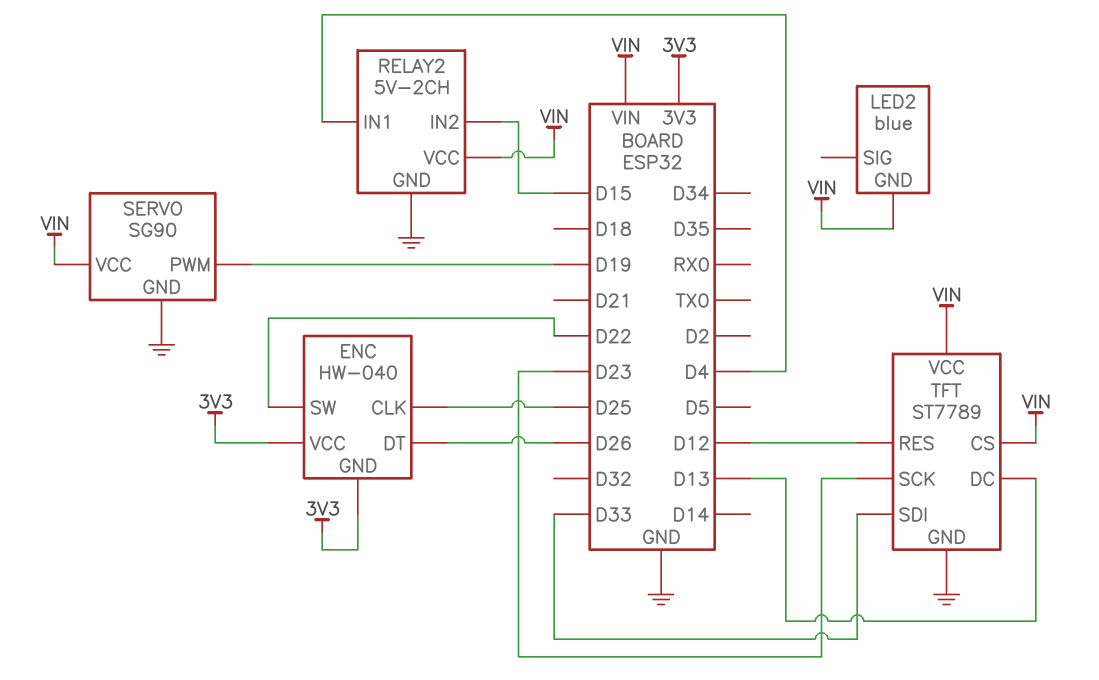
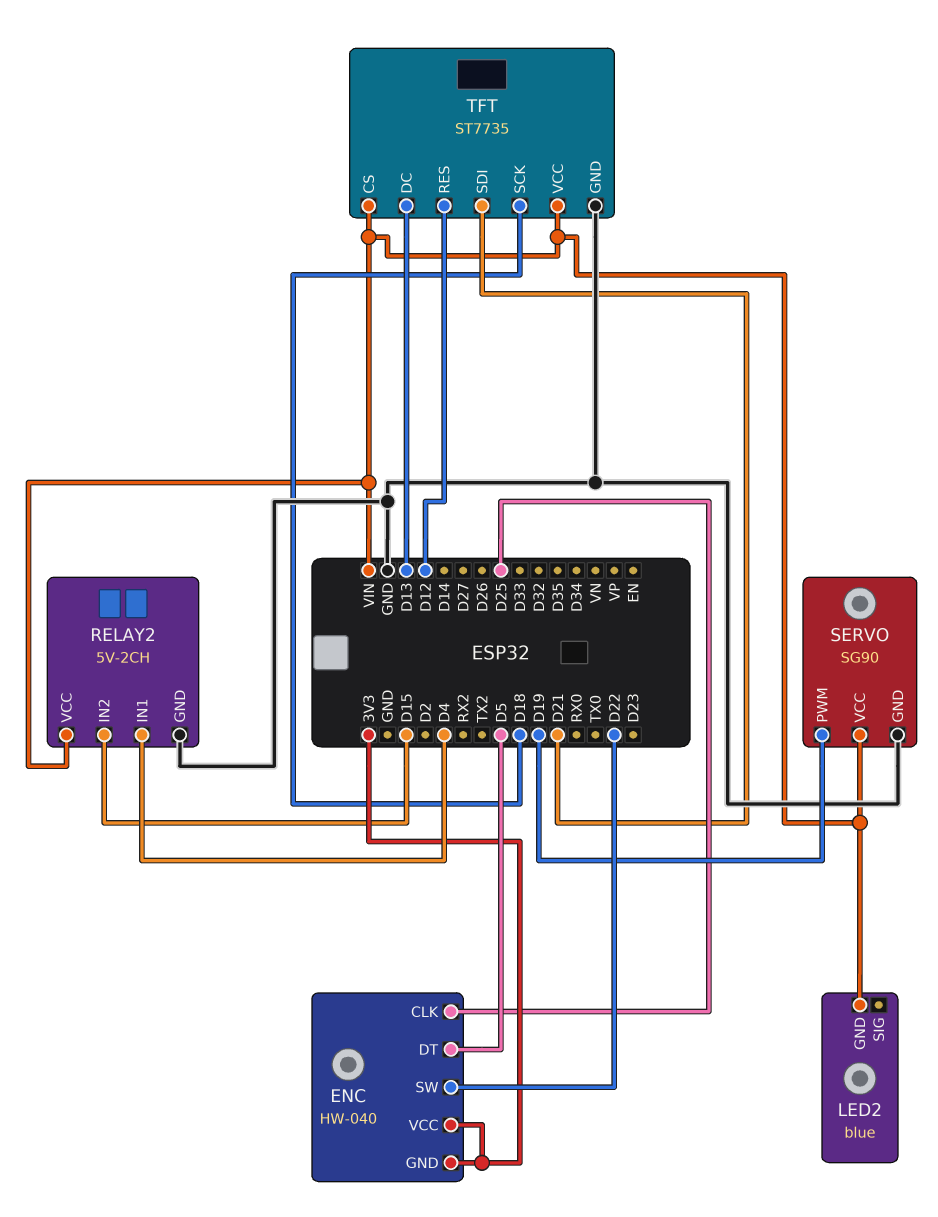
ENC pin DT: D26 -> D5
TFT: ST7789 -> ST7735
TFT pin SCK: D23 -> D18
TFT pin SDI: D33 -> D21

